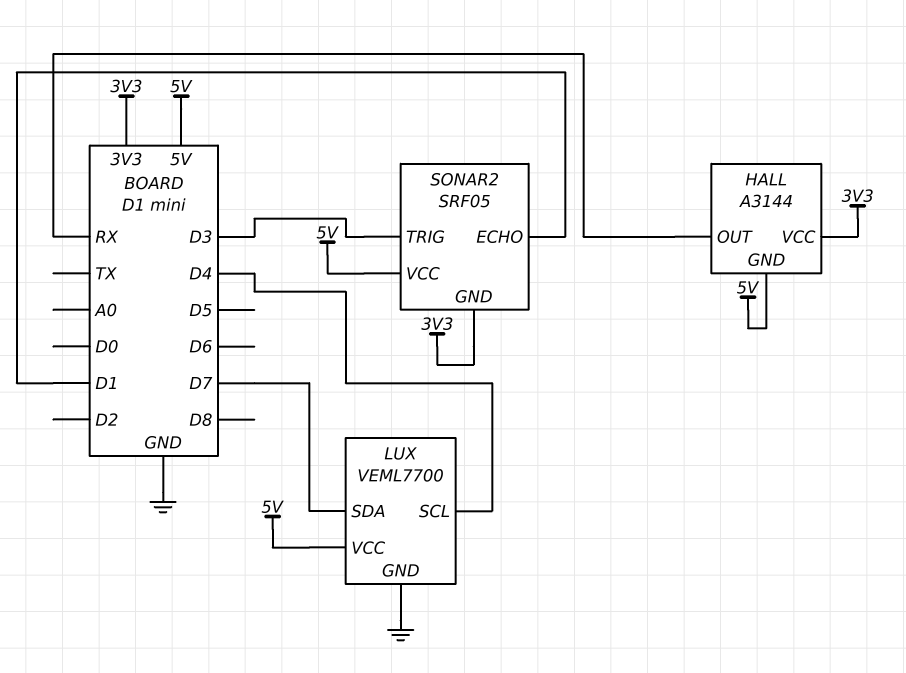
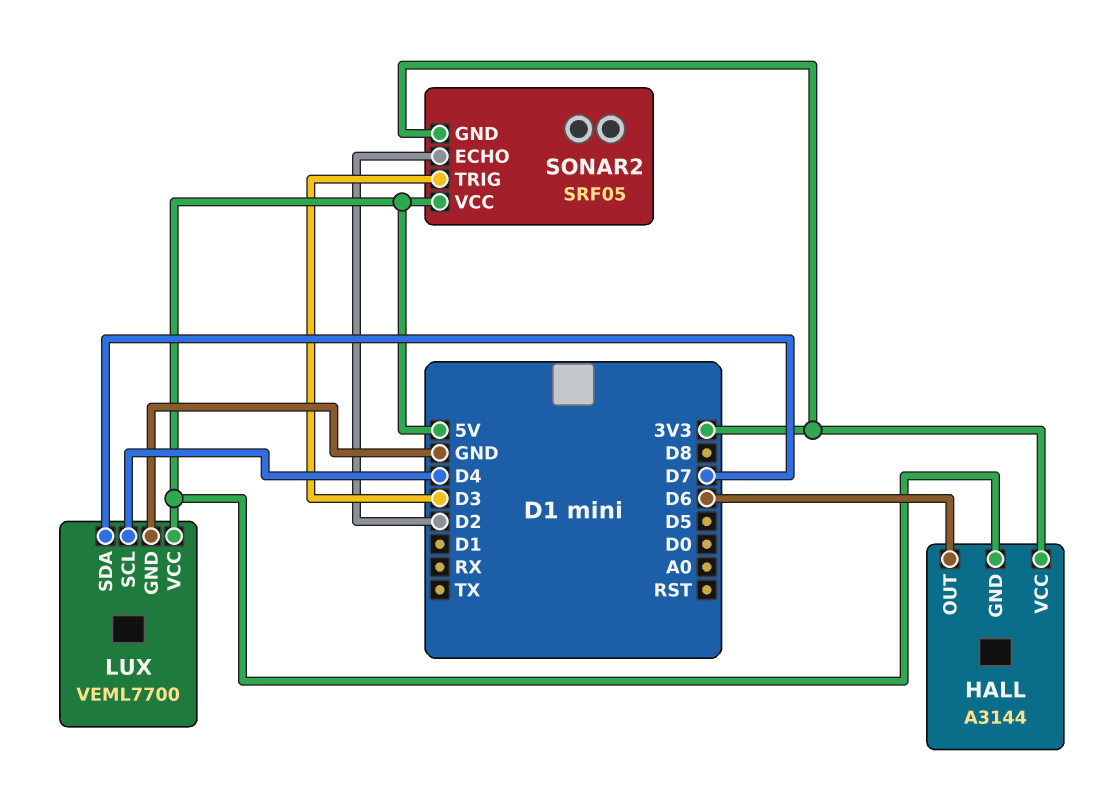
HALL pin OUT: RX -> D6
SONAR2 pin ECHO: D1 -> D2

